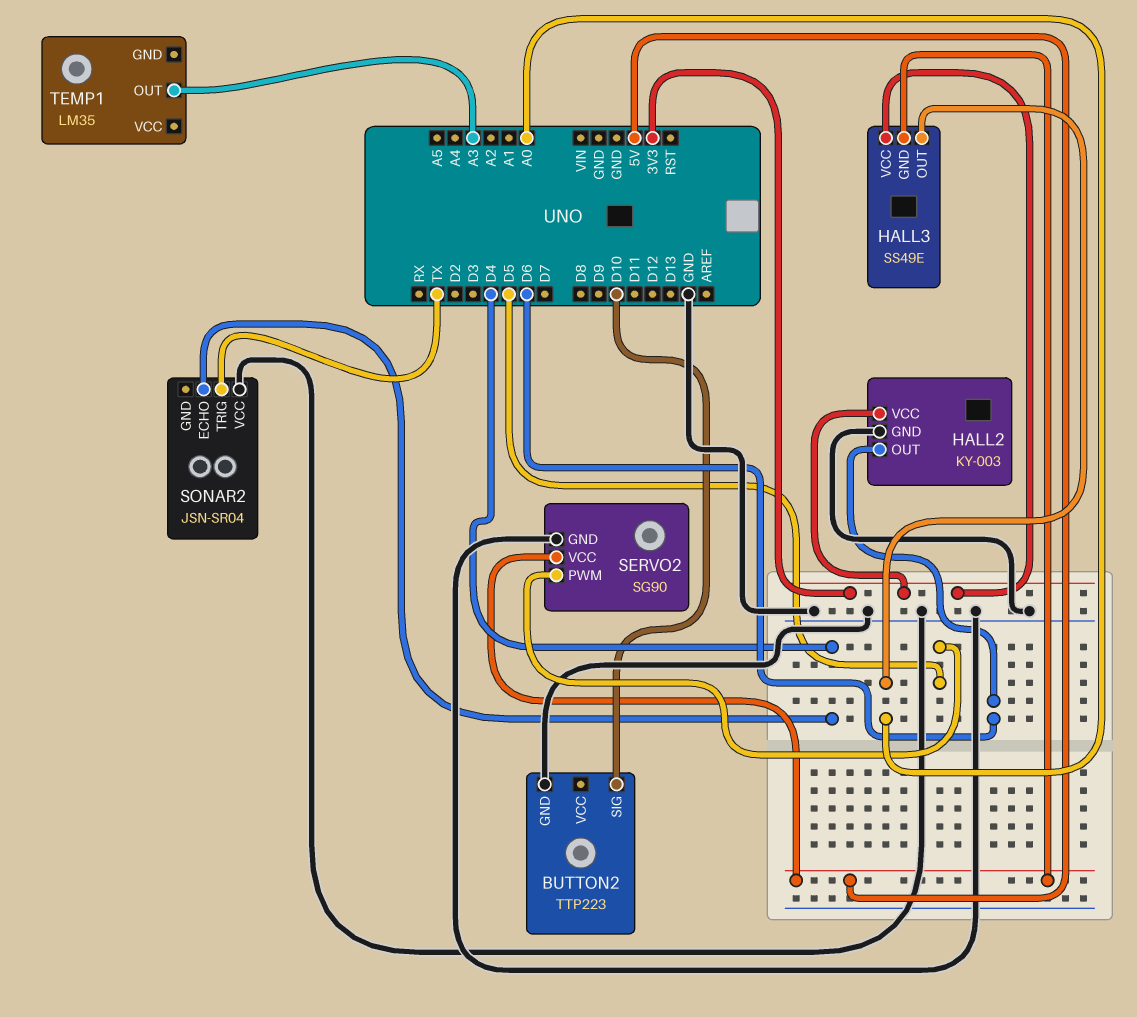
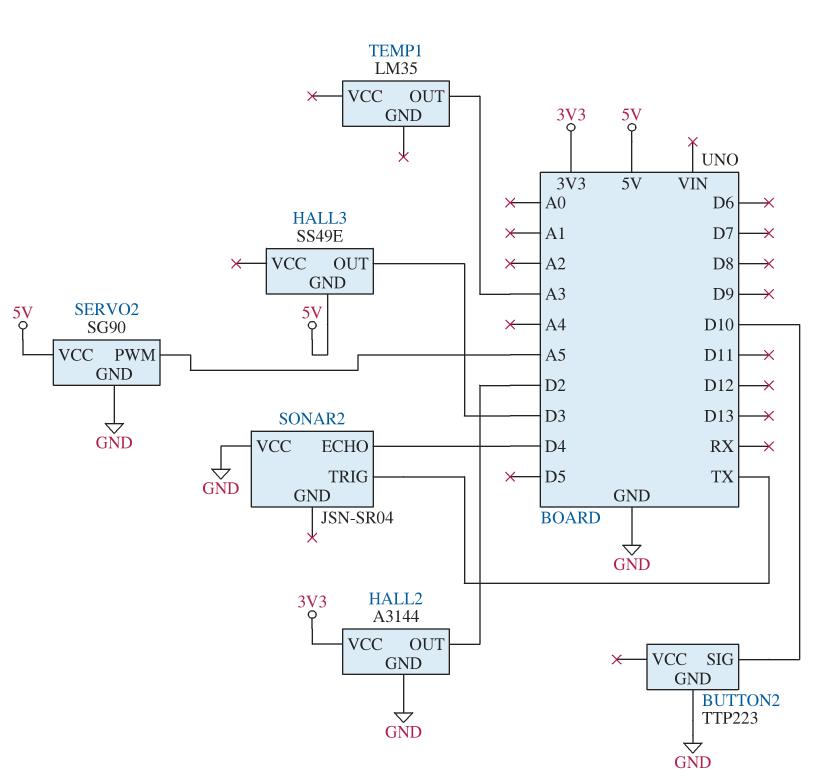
HALL2: KY-003 -> A3144
HALL2 pin OUT: D6 -> D2
HALL3 pin OUT: A0 -> D3
HALL3 pin VCC: 3V3 -> none
SERVO2 pin PWM: D5 -> A5

